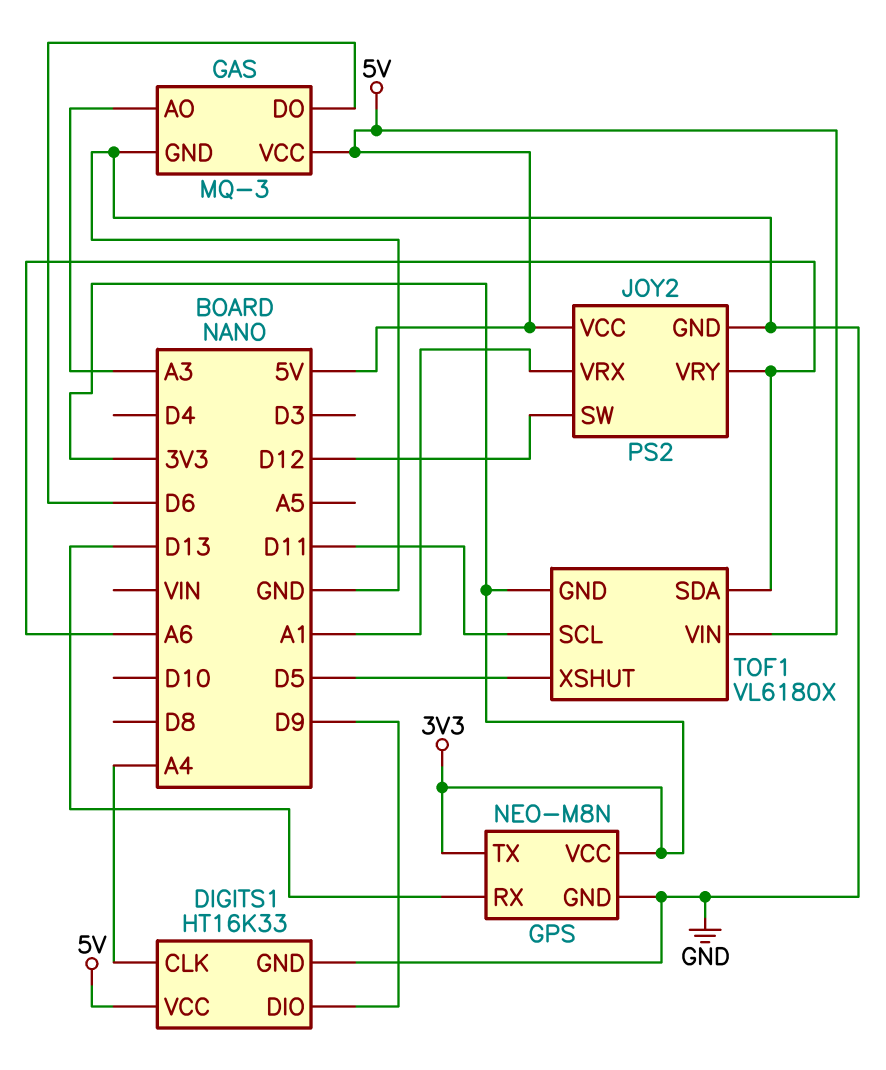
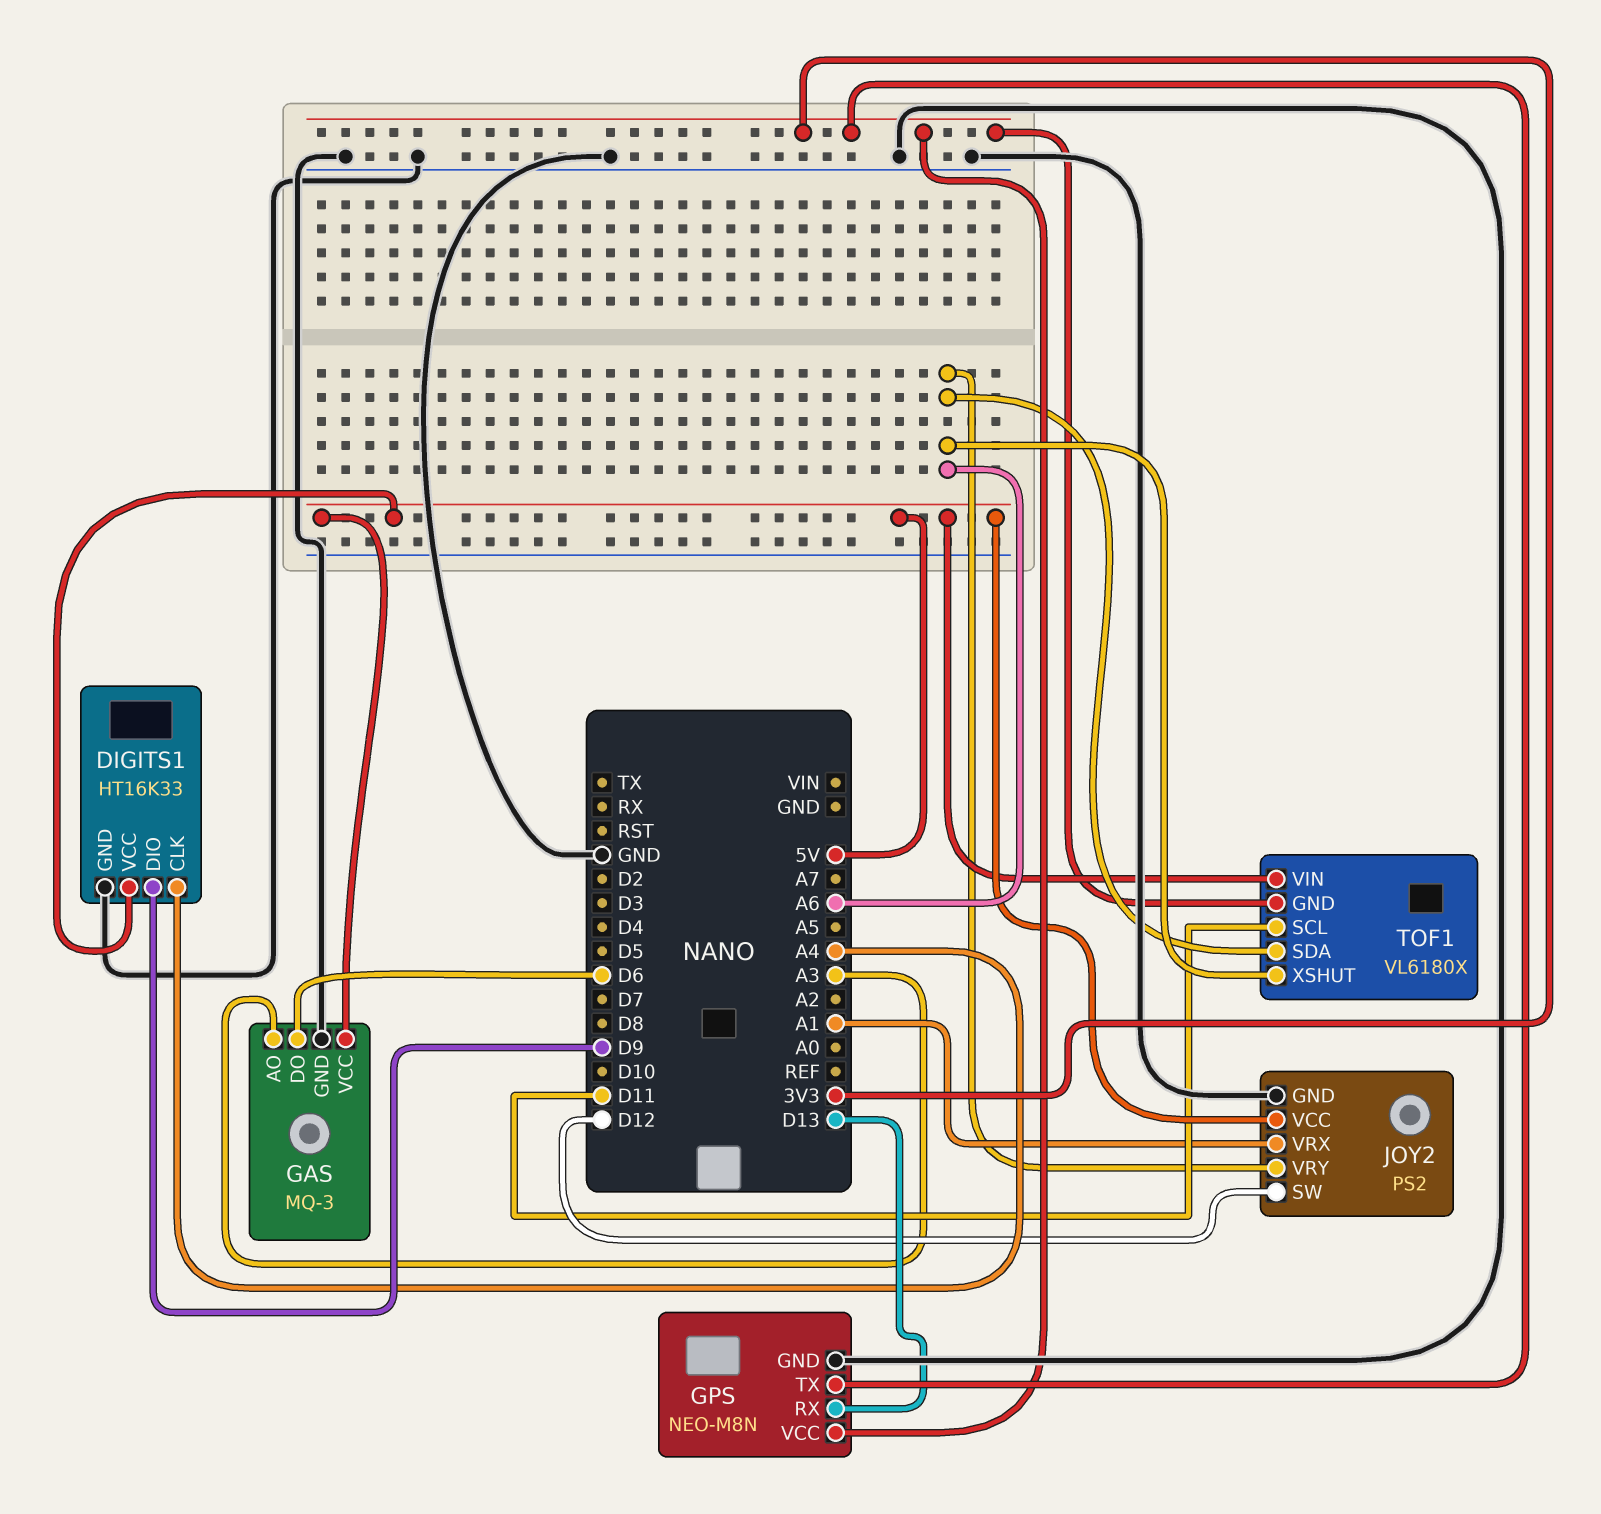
TOF1 pin XSHUT: D5 -> A6

